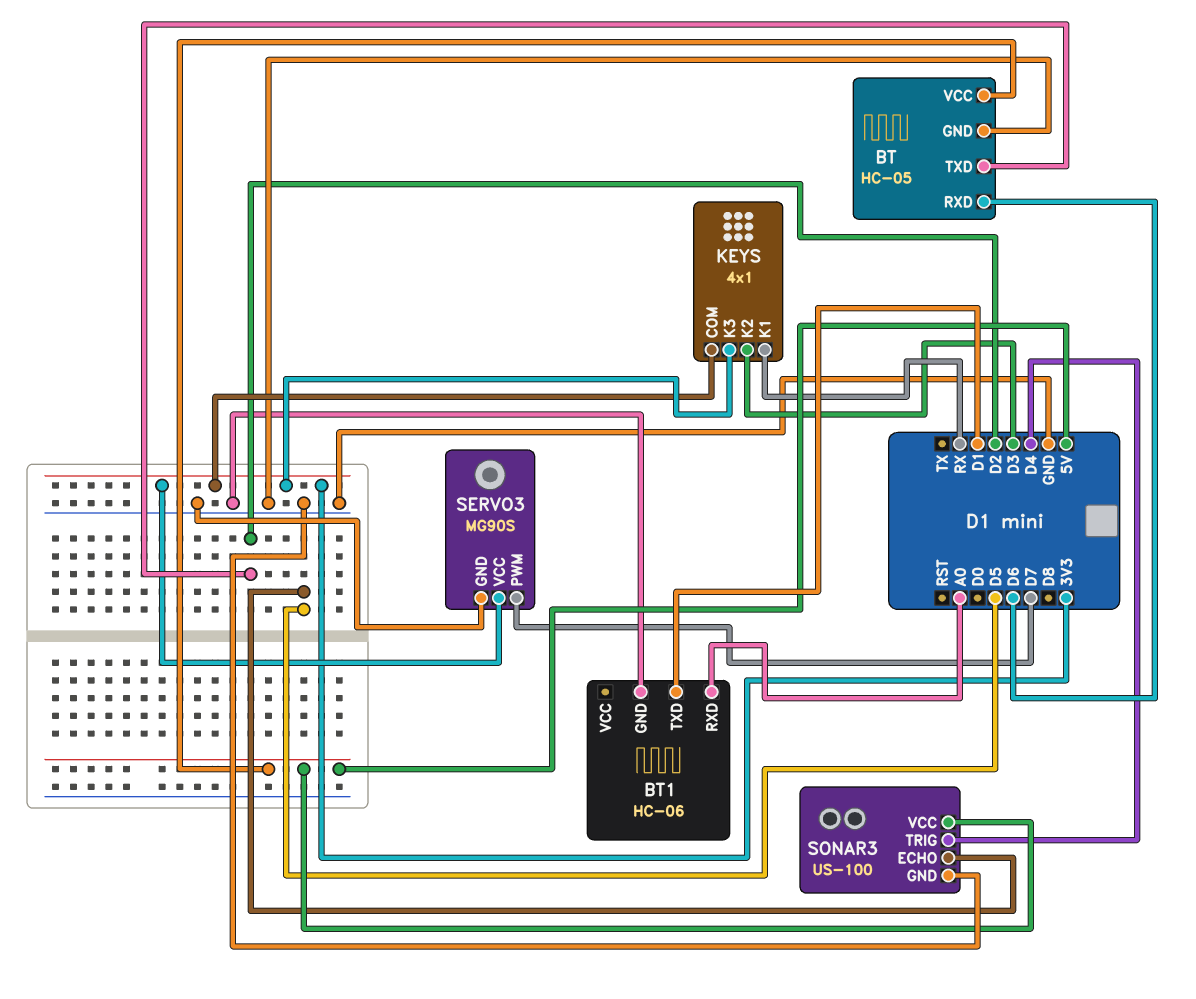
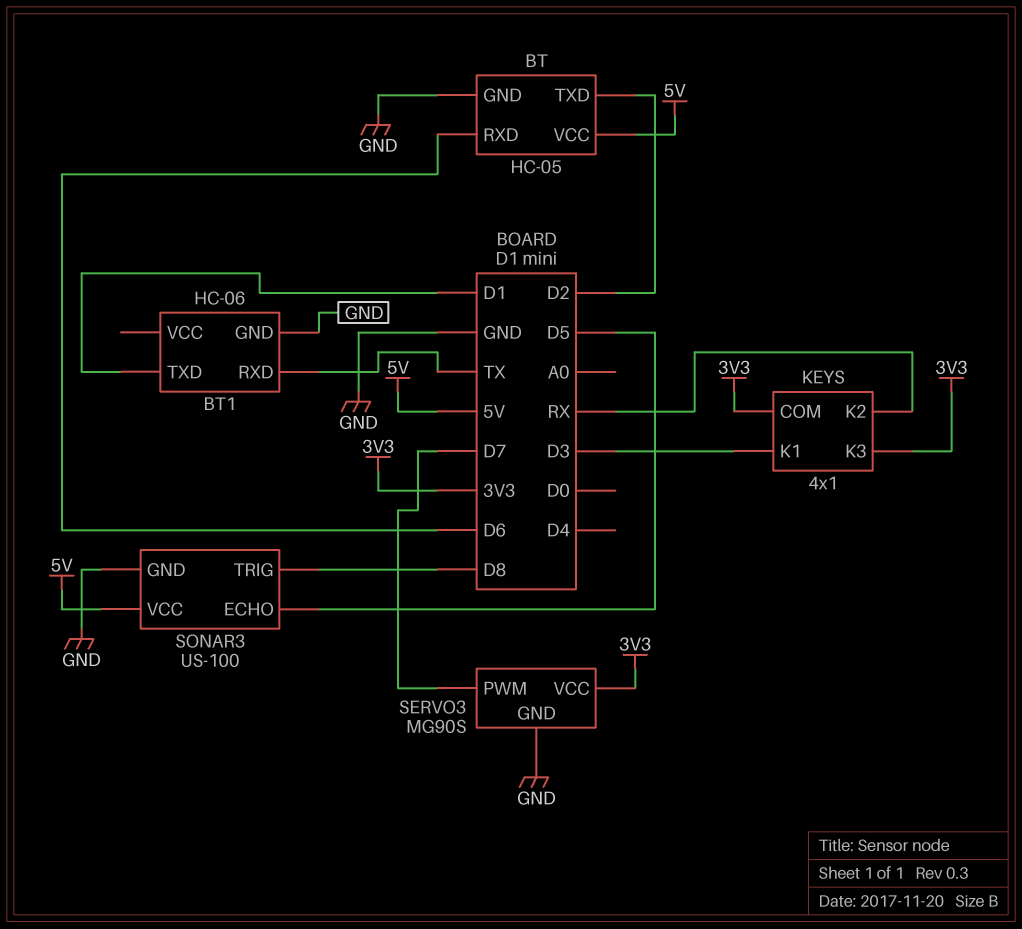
BT1 pin RXD: A0 -> TX
KEYS pin K1: RX -> D3
KEYS pin K2: D3 -> RX
SONAR3 pin TRIG: D4 -> D8

